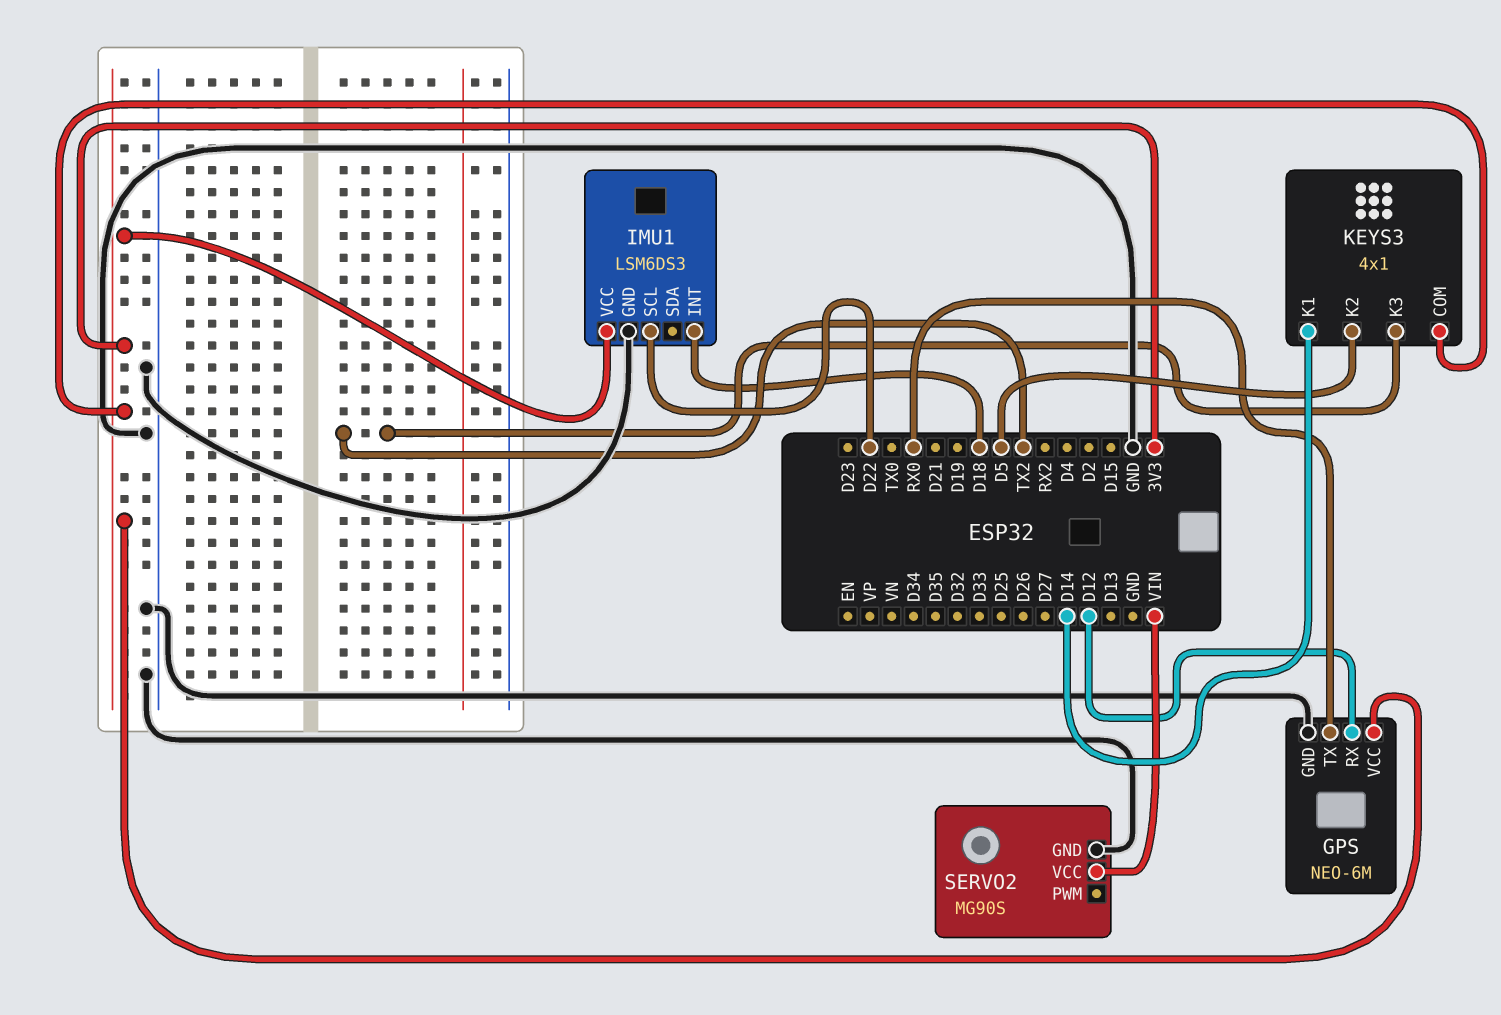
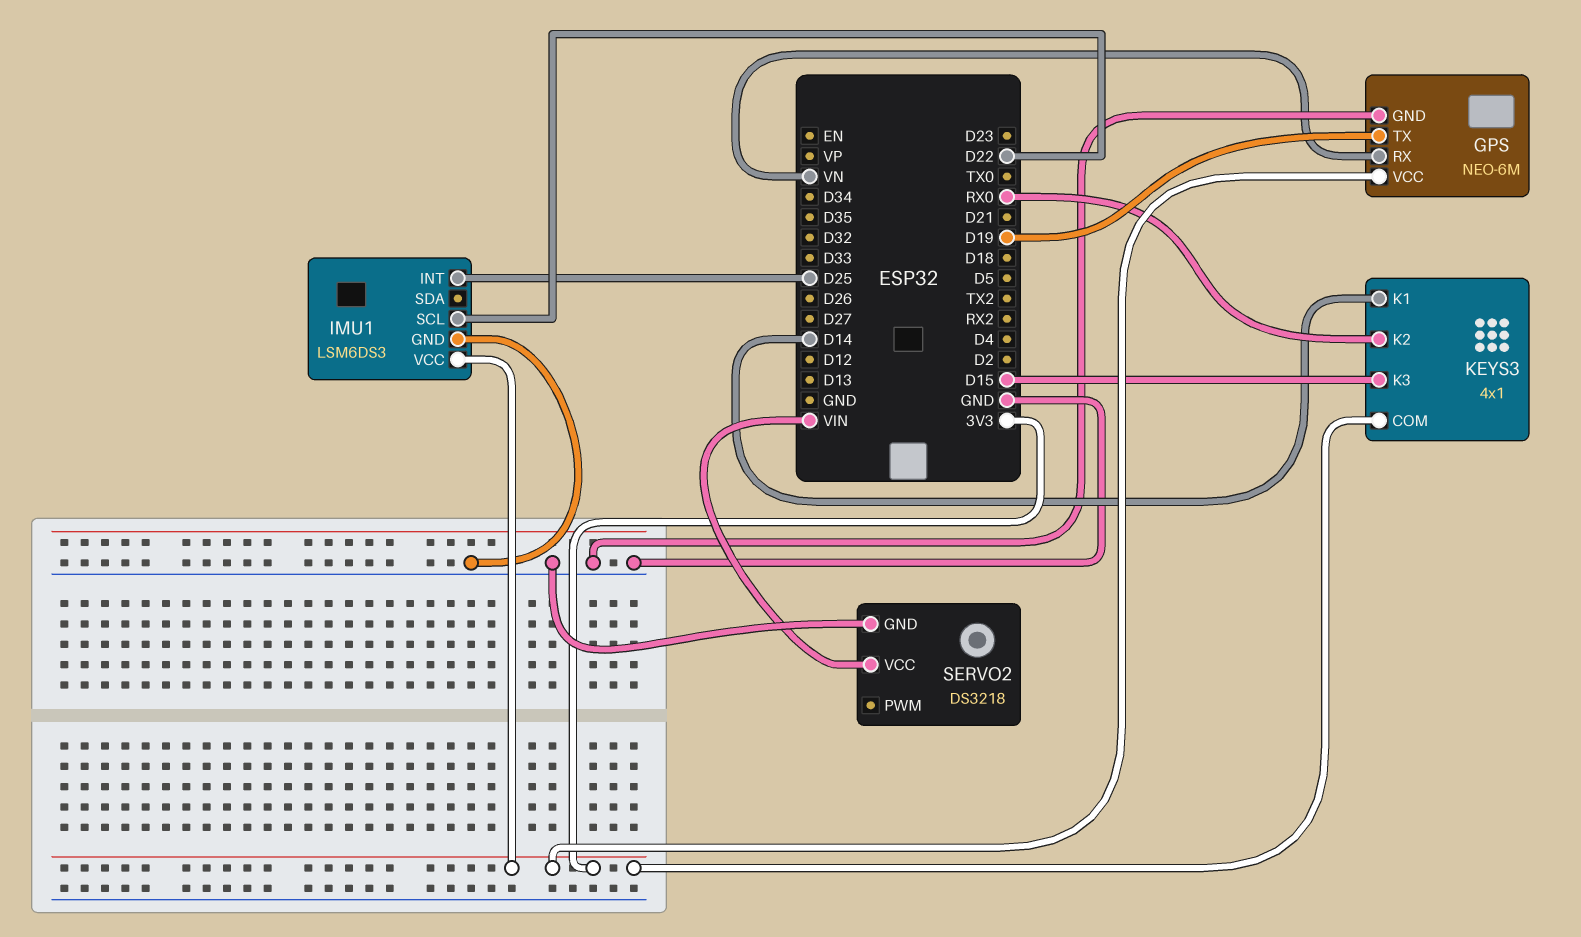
GPS pin RX: D12 -> VN
GPS pin TX: RX0 -> D19
IMU1 pin INT: D18 -> D25
KEYS3 pin K2: D5 -> RX0
KEYS3 pin K3: TX2 -> D15
SERVO2: MG90S -> DS3218

